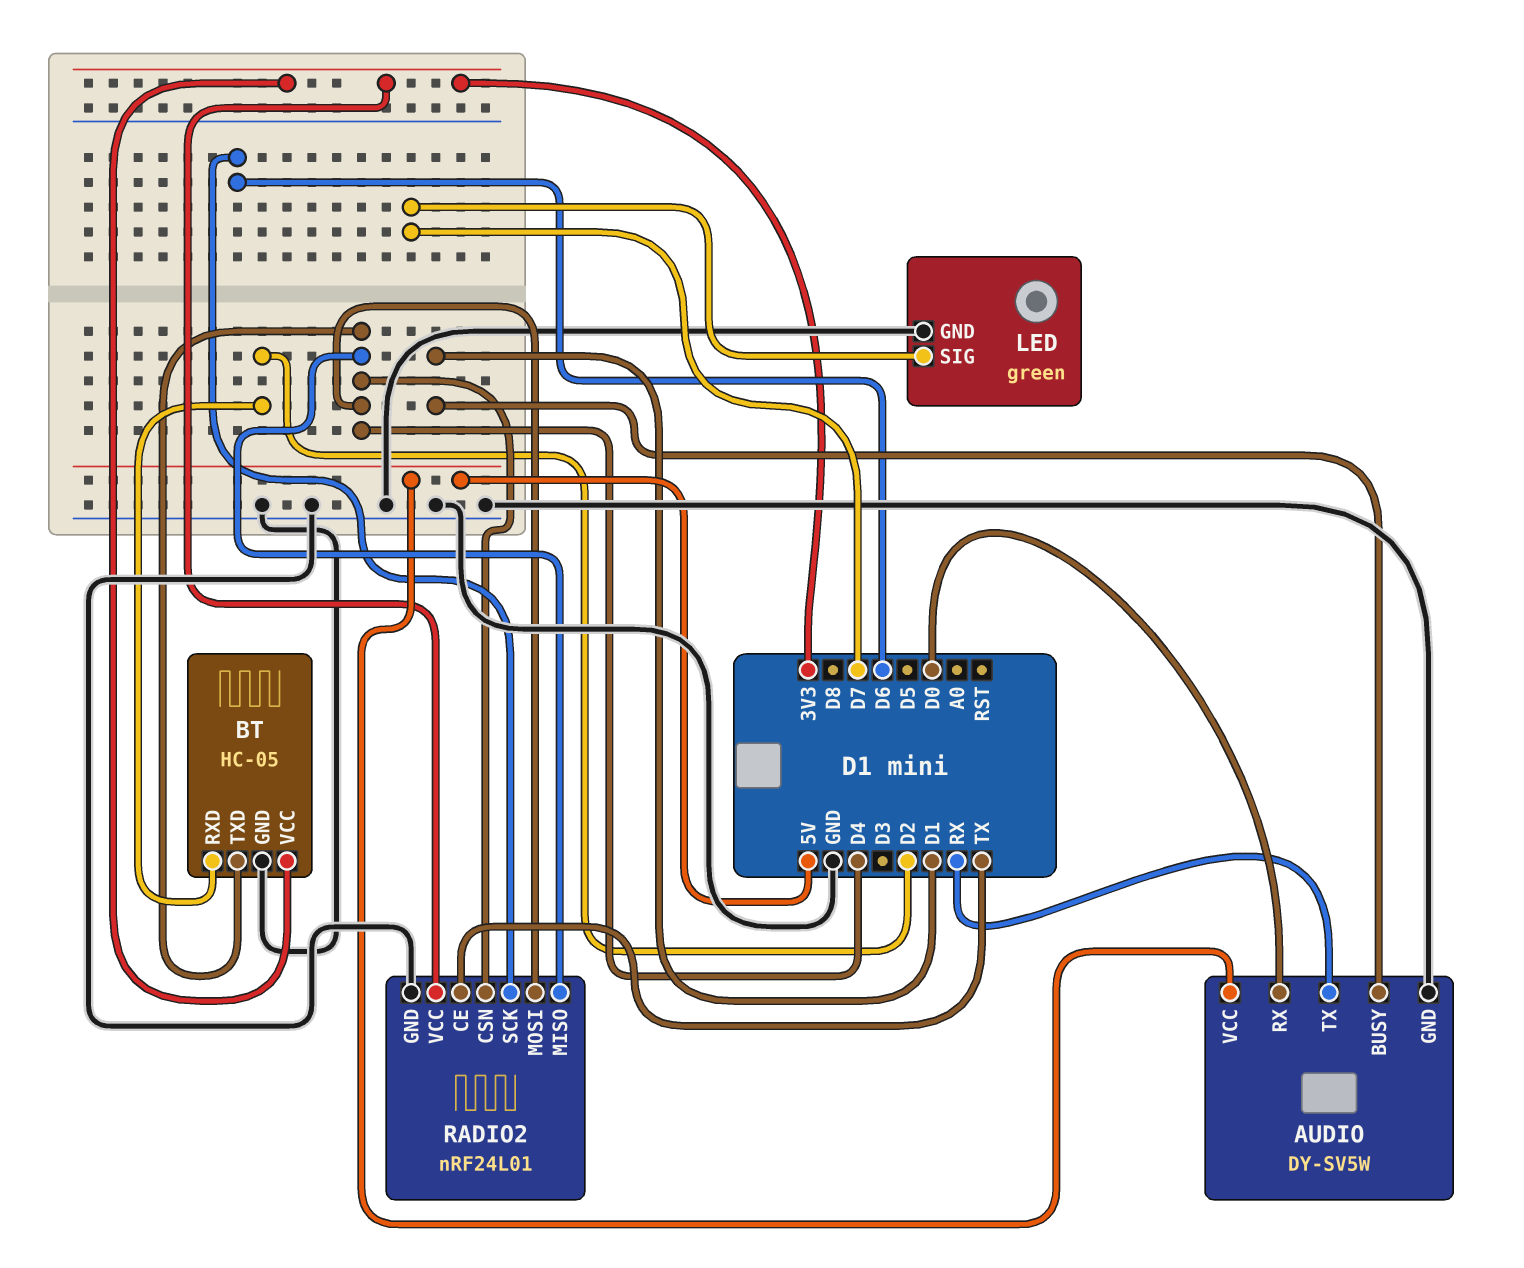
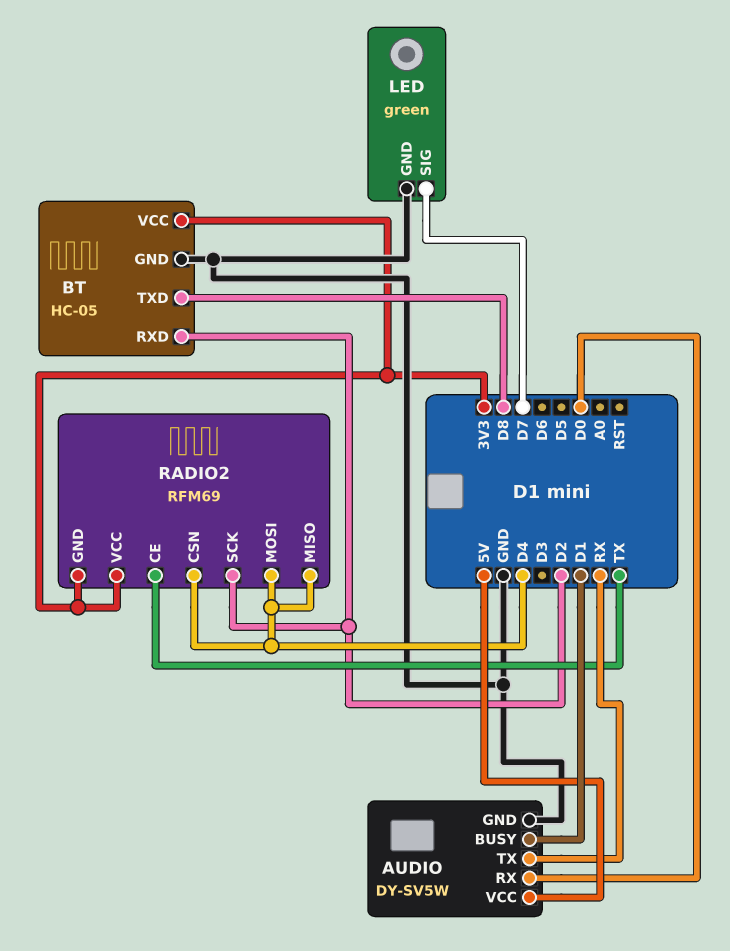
BT pin TXD: D4 -> D8
RADIO2: nRF24L01 -> RFM69
RADIO2 pin GND: GND -> 3V3
RADIO2 pin SCK: D6 -> D2

